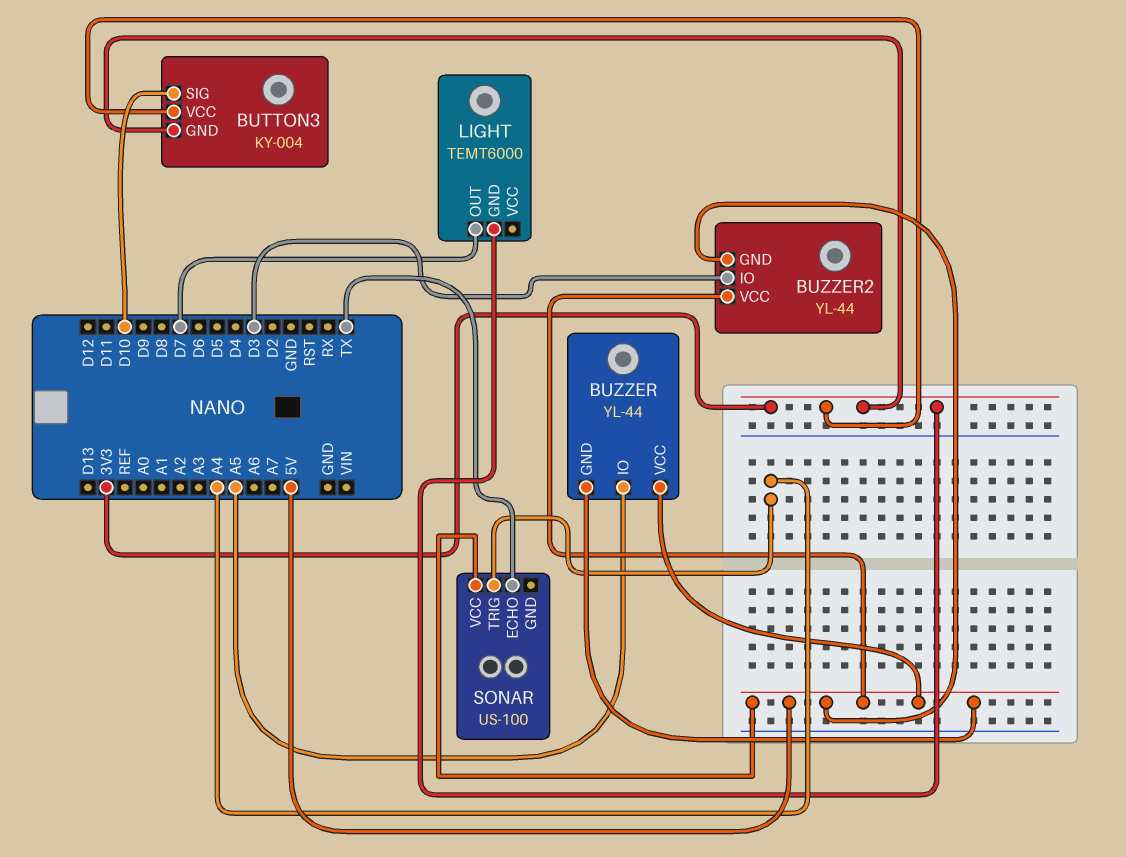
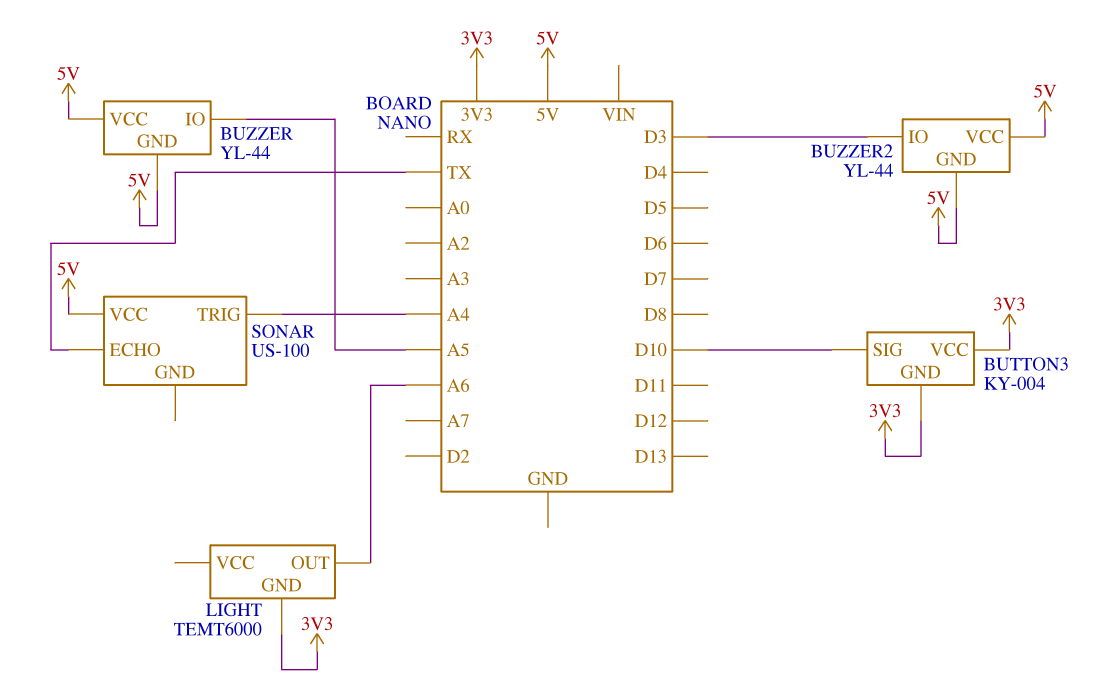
LIGHT pin OUT: D7 -> A6

